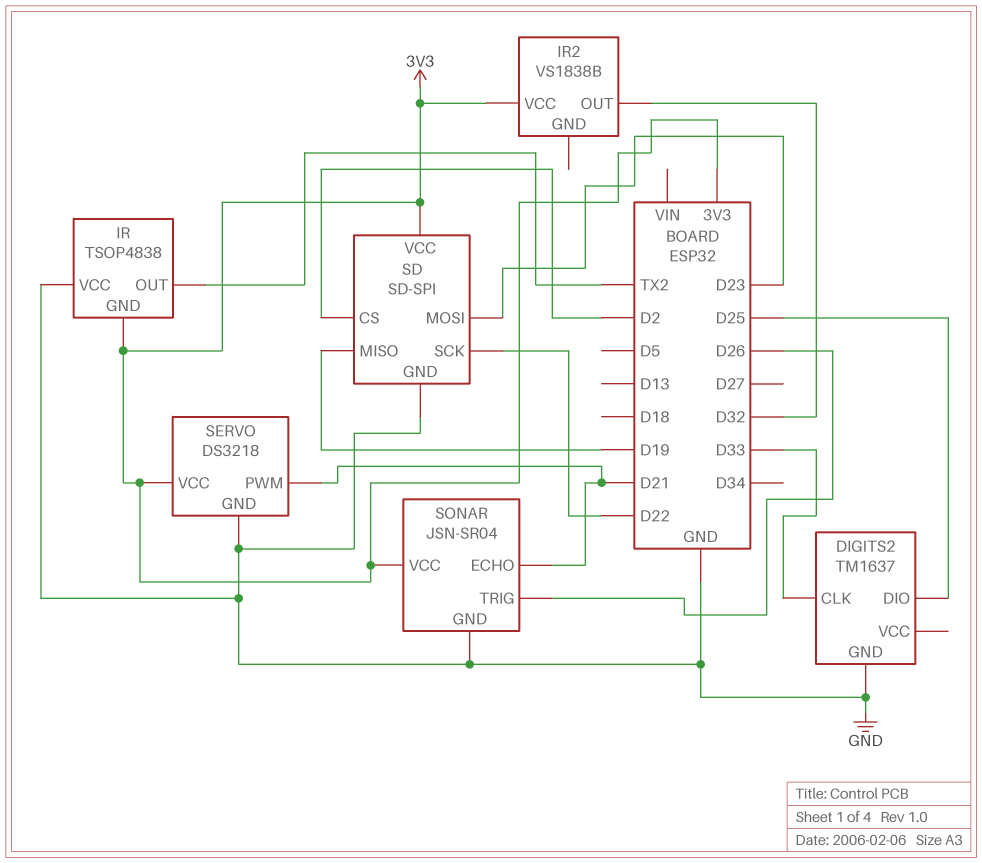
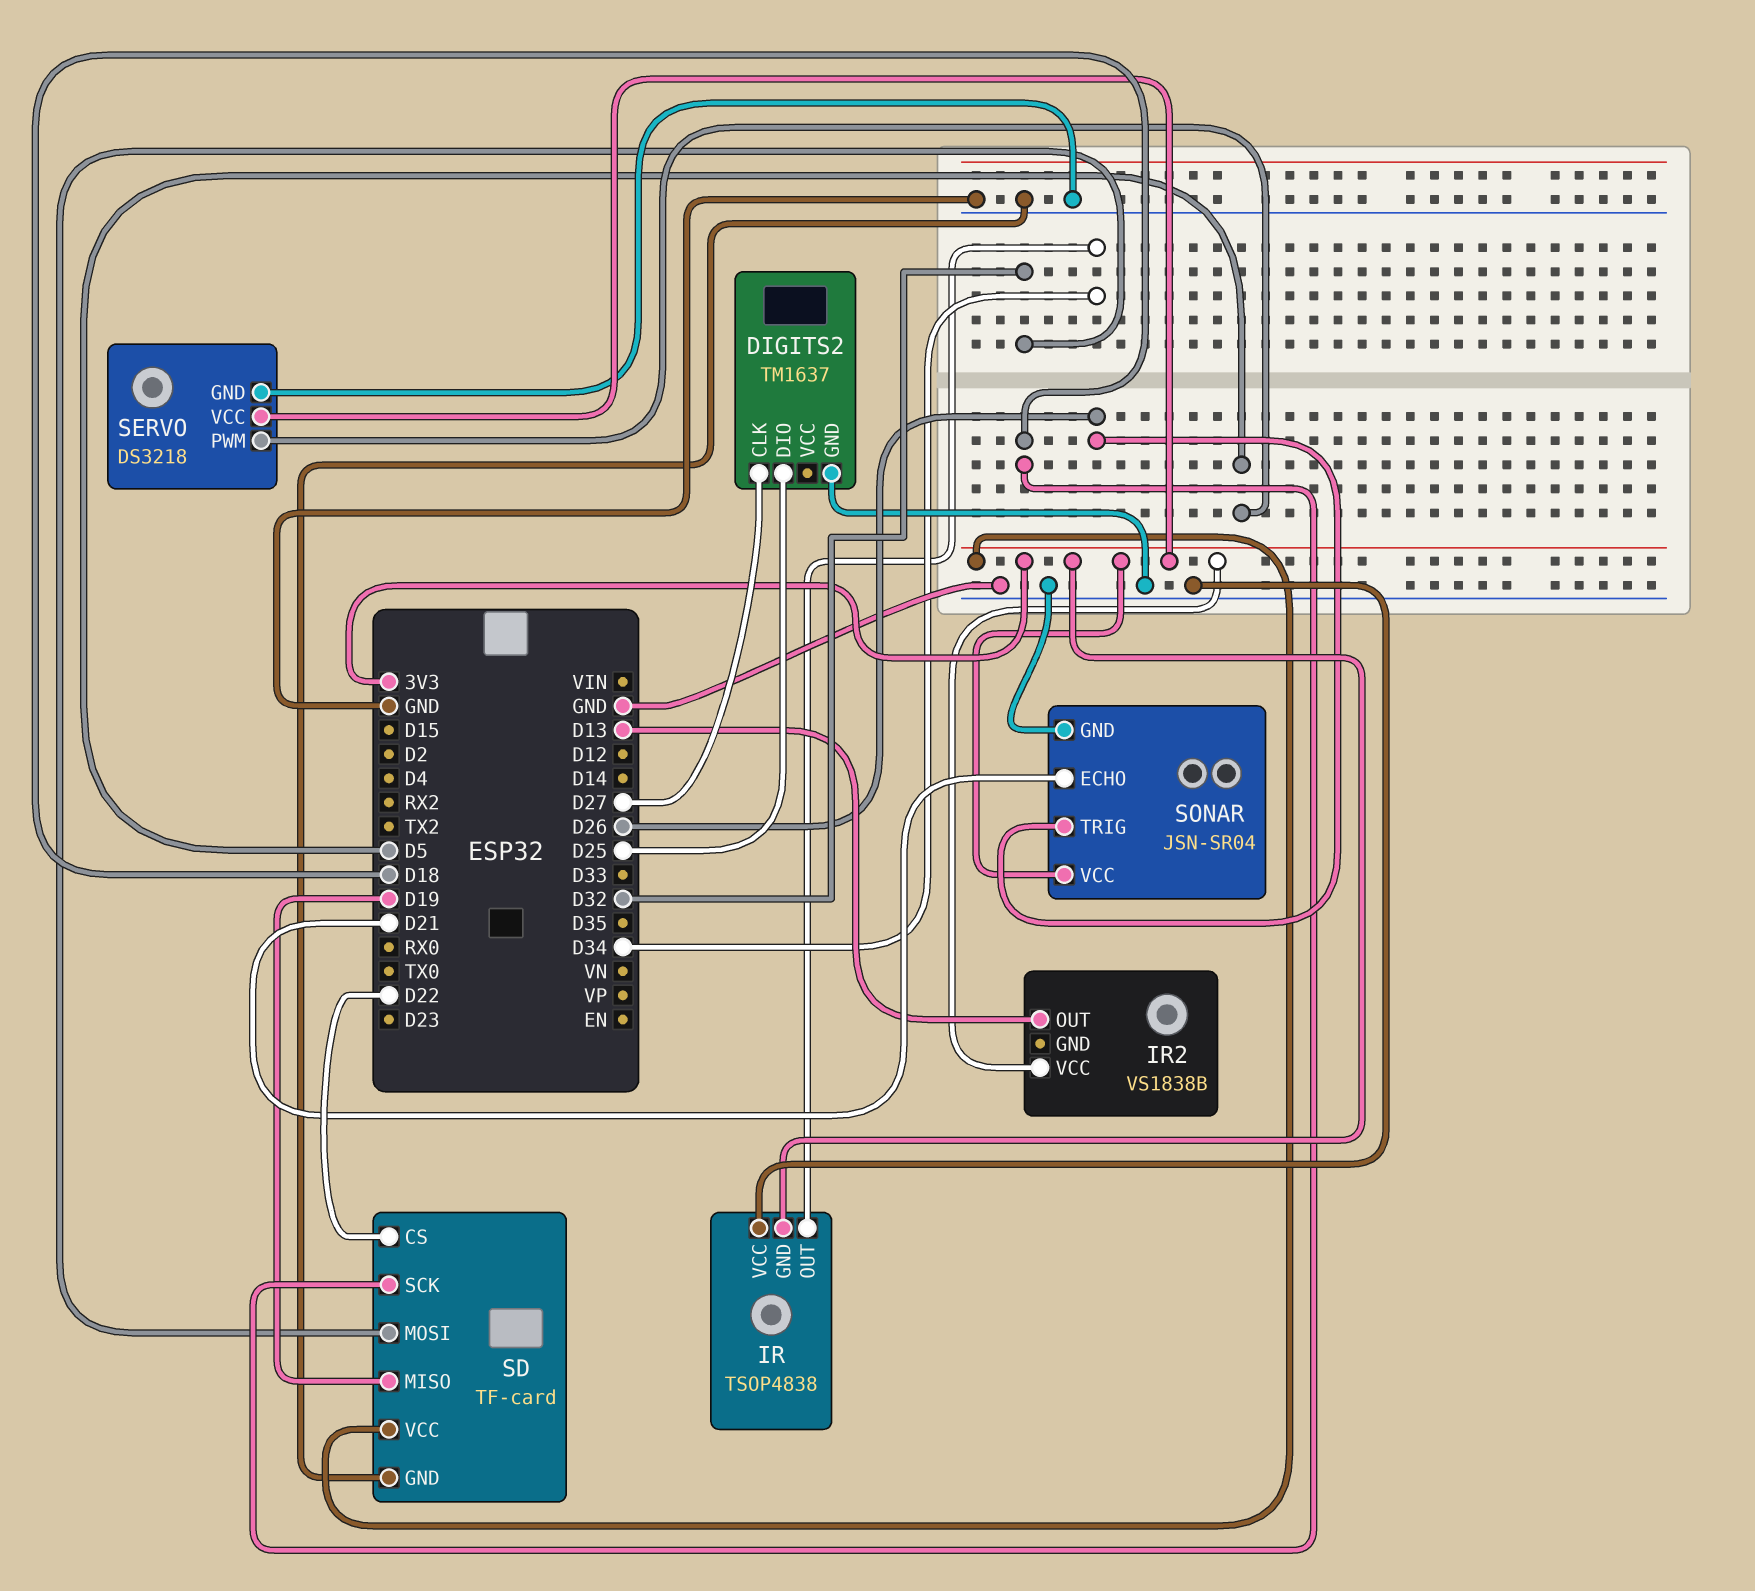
DIGITS2 pin CLK: D33 -> D27
IR pin OUT: TX2 -> D34
IR2 pin OUT: D32 -> D13
SD: SD-SPI -> TF-card
SD pin CS: D2 -> D22
SD pin MOSI: D23 -> D32
SD pin SCK: D22 -> D18
SERVO pin PWM: D21 -> D5

